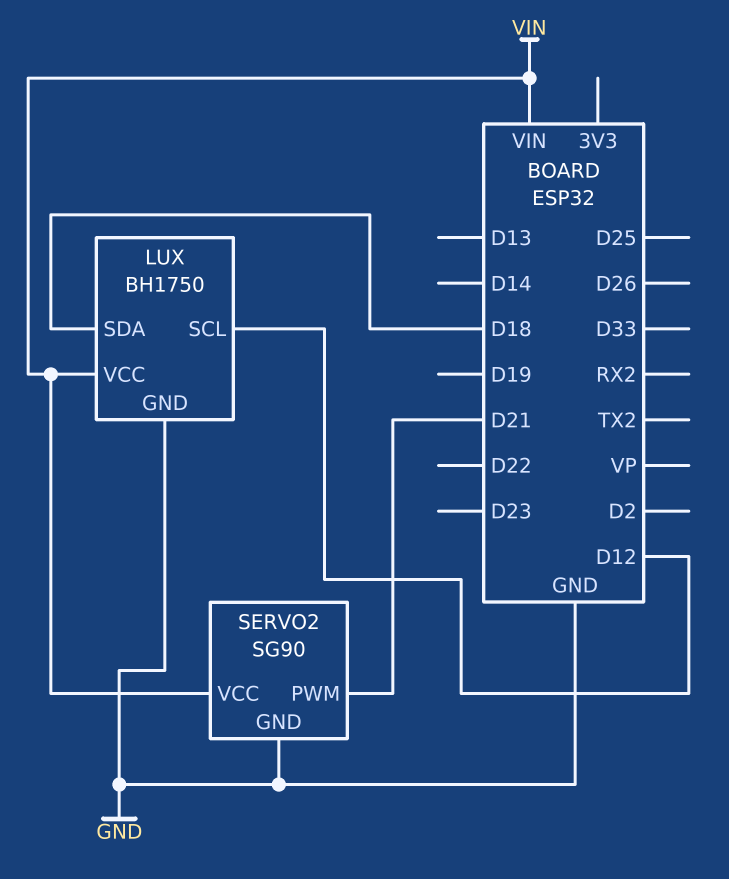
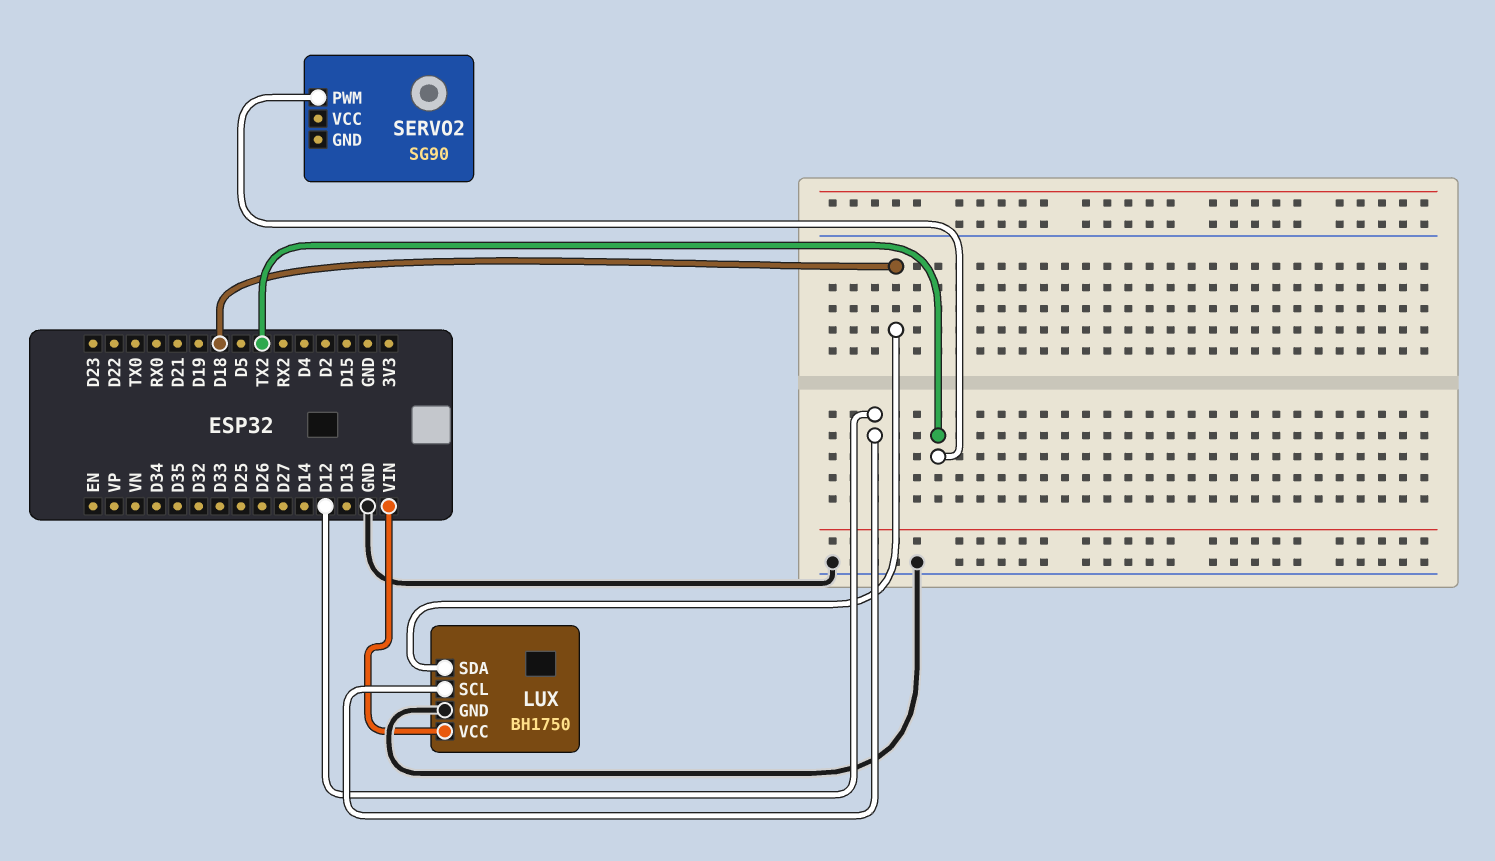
SERVO2 pin GND: GND -> none
SERVO2 pin PWM: D21 -> TX2
SERVO2 pin VCC: VIN -> none

